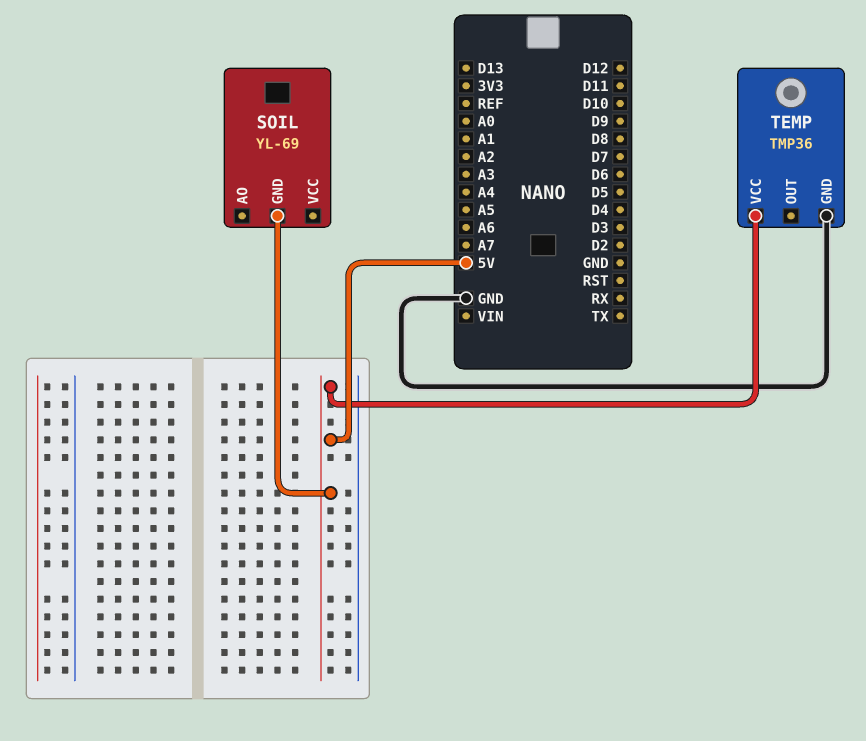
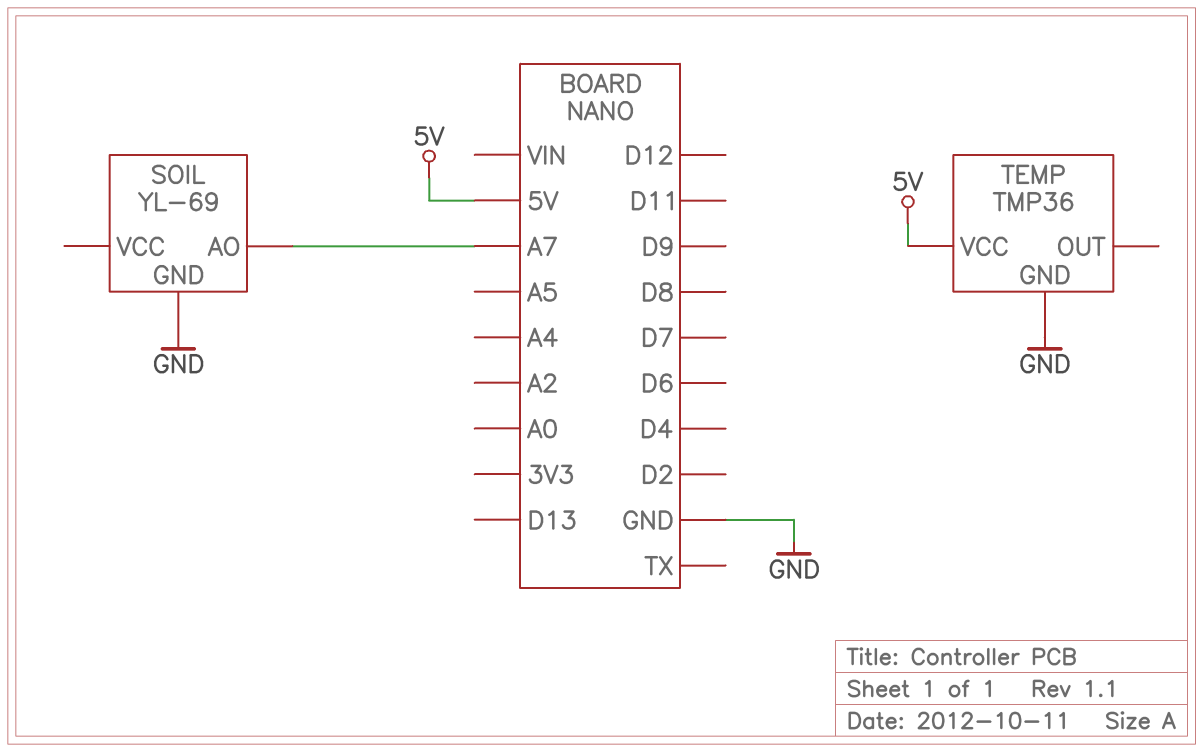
SOIL pin AO: none -> A7
SOIL pin GND: 5V -> GND

